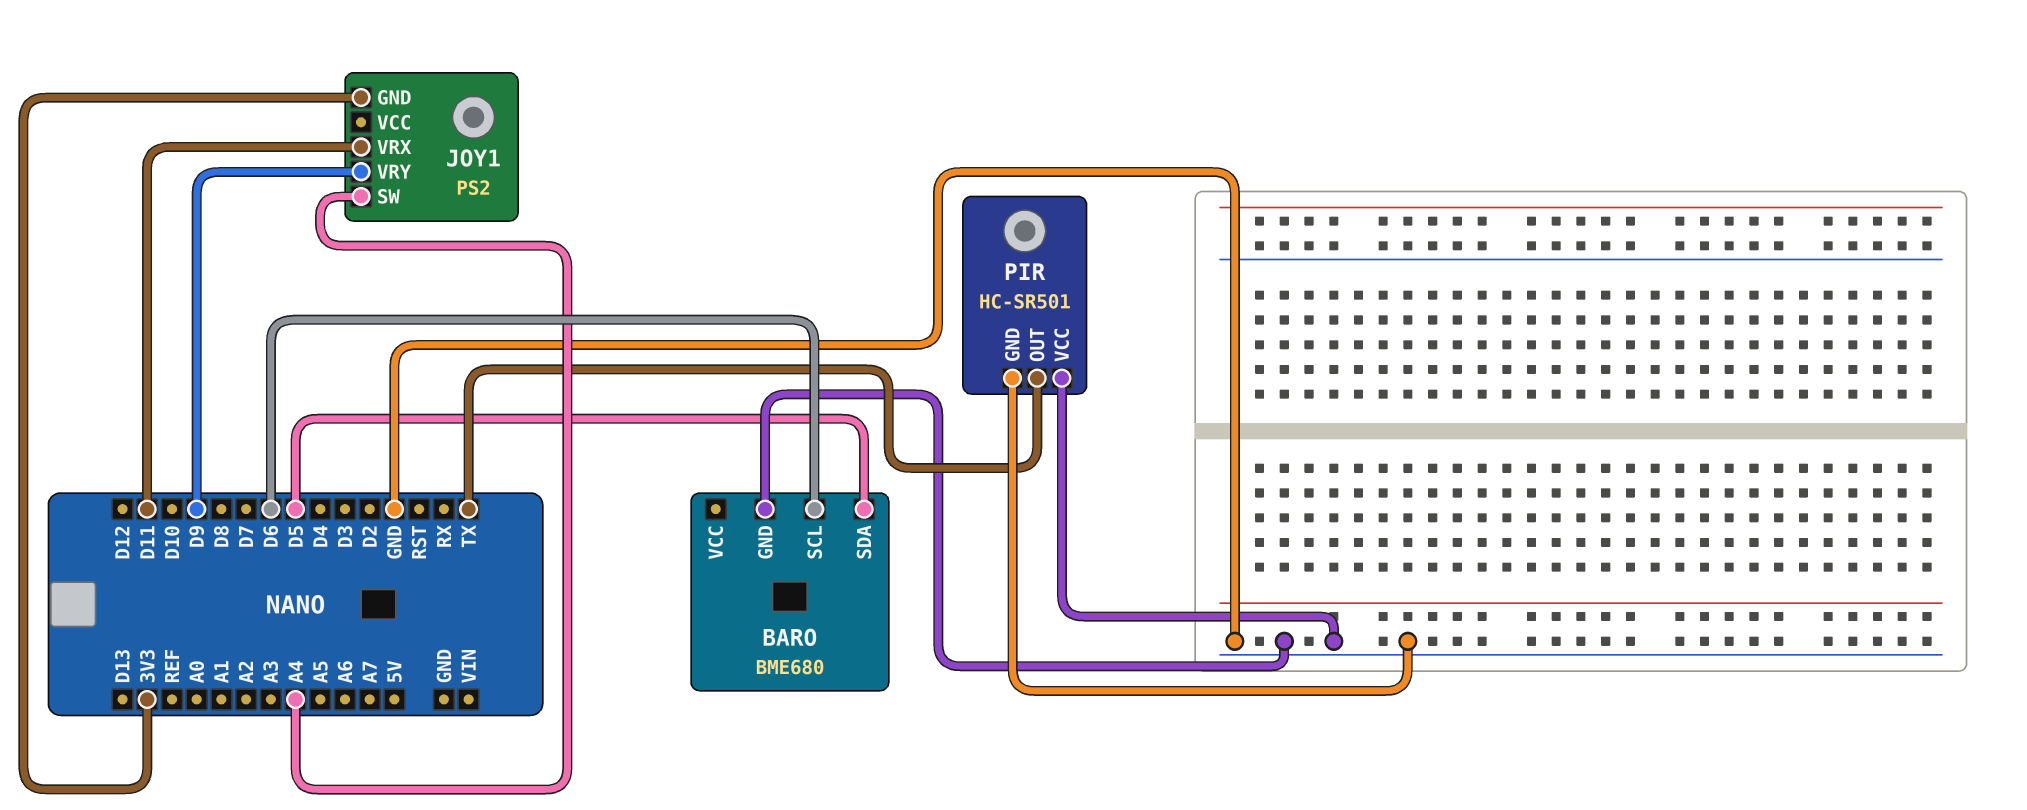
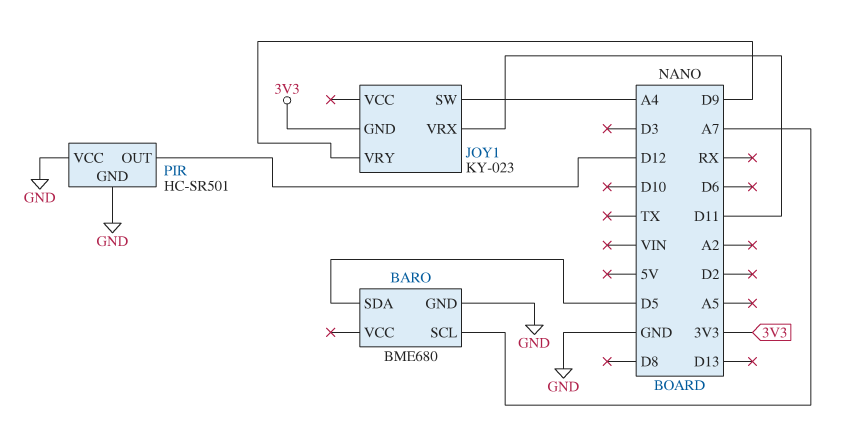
BARO pin SCL: D6 -> A7
JOY1: PS2 -> KY-023
PIR pin OUT: TX -> D12

